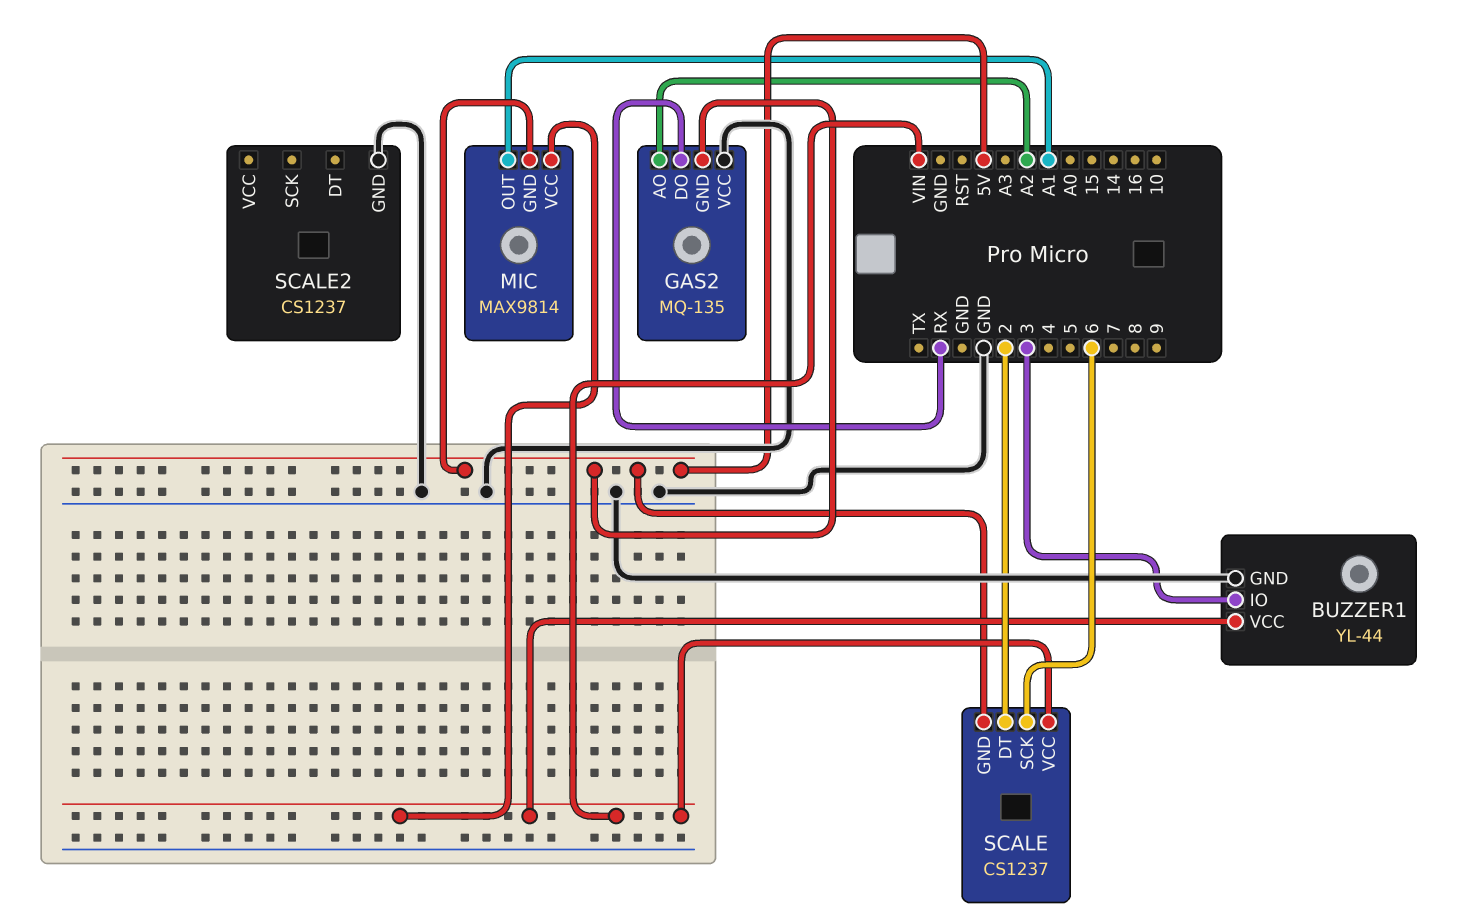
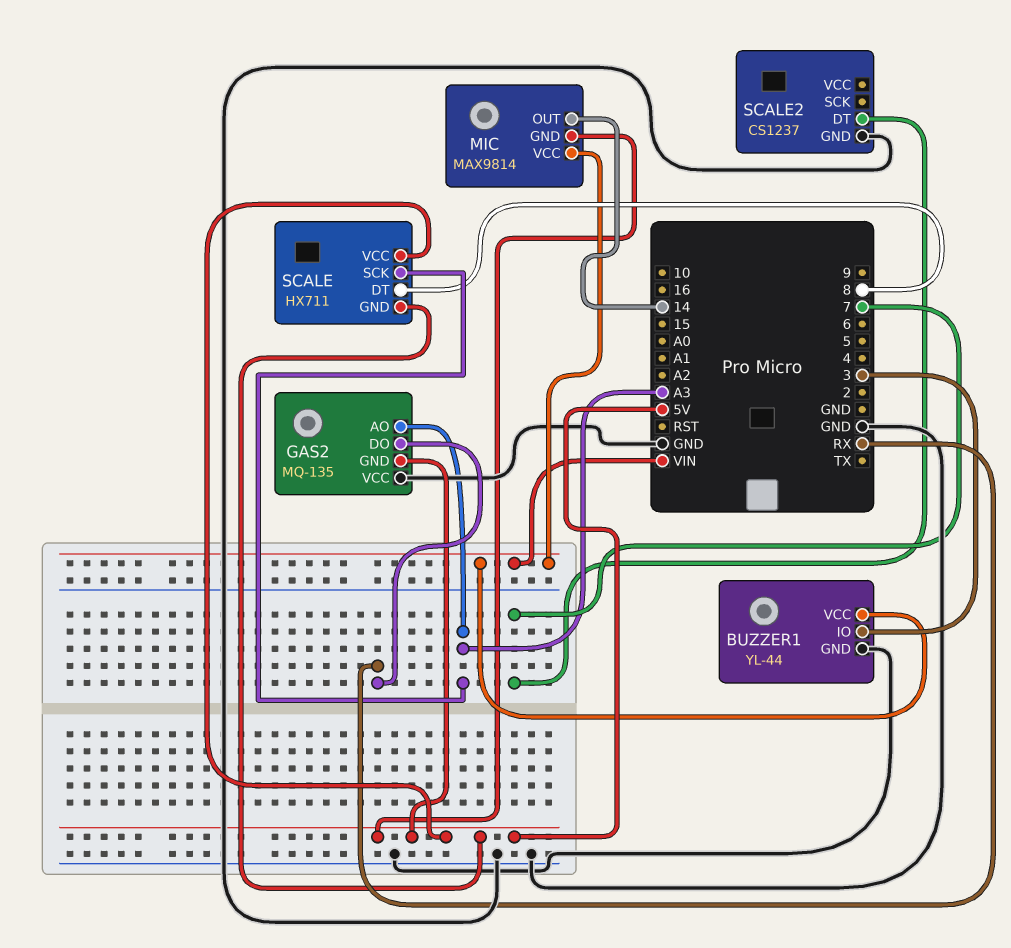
GAS2 pin AO: A2 -> A3
MIC pin OUT: A1 -> 14
SCALE: CS1237 -> HX711
SCALE pin DT: 2 -> 8
SCALE pin SCK: 6 -> A3
SCALE pin VCC: VIN -> 5V
SCALE2 pin DT: none -> 7

